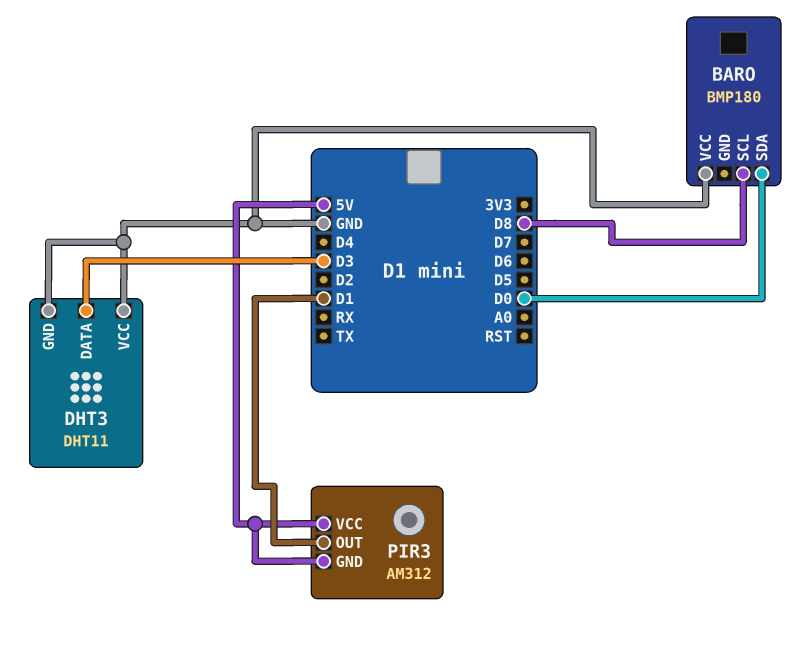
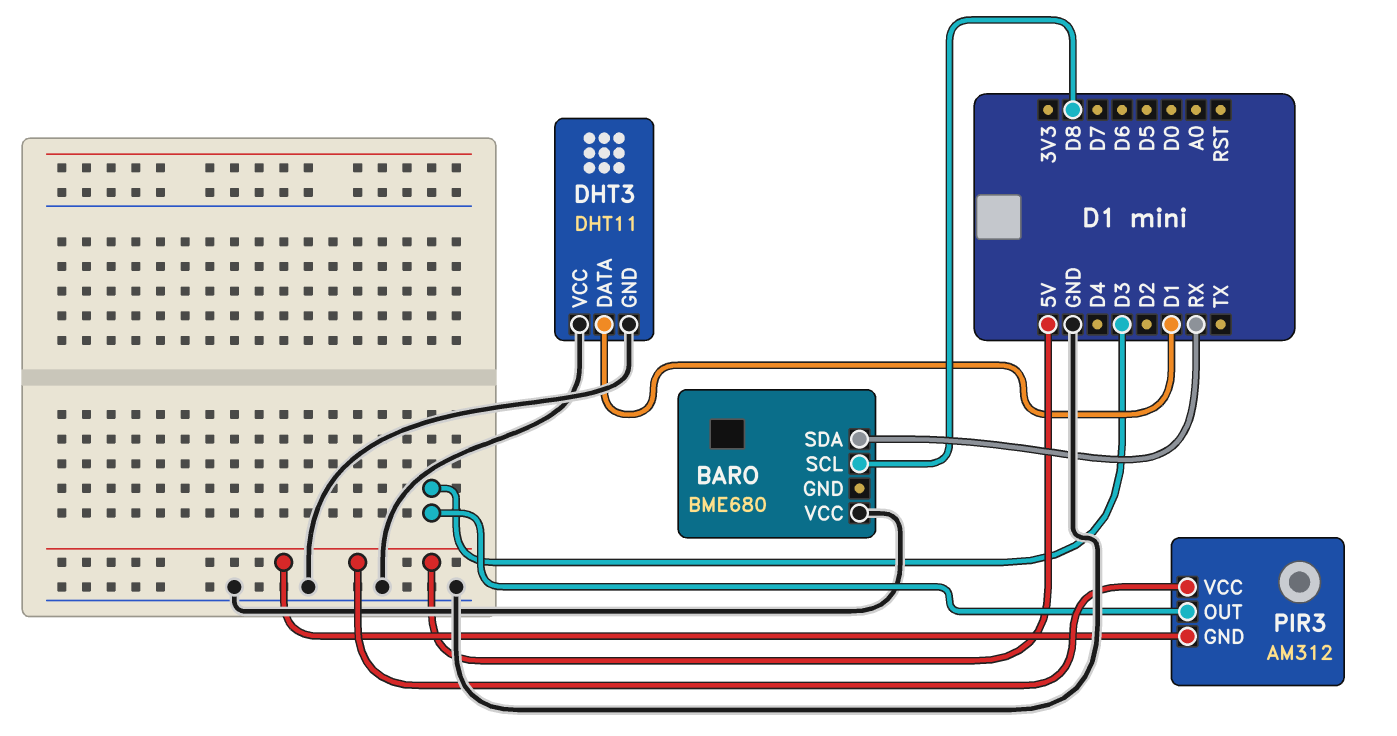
BARO: BMP180 -> BME680
BARO pin SDA: D0 -> RX
DHT3 pin DATA: D3 -> D1
PIR3 pin OUT: D1 -> D3

